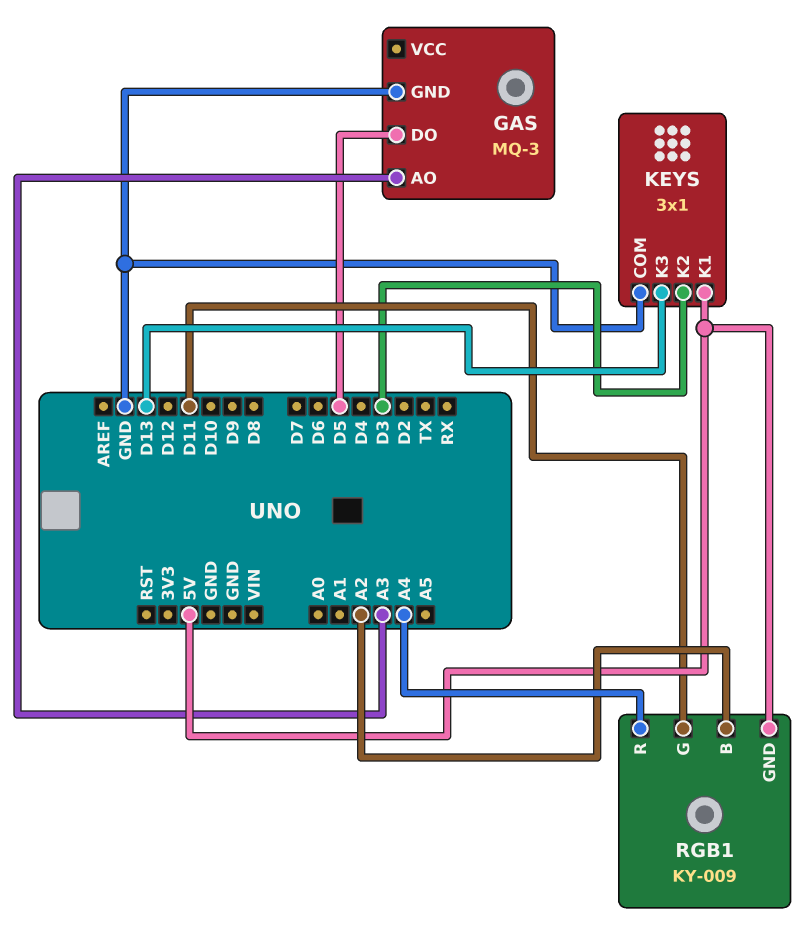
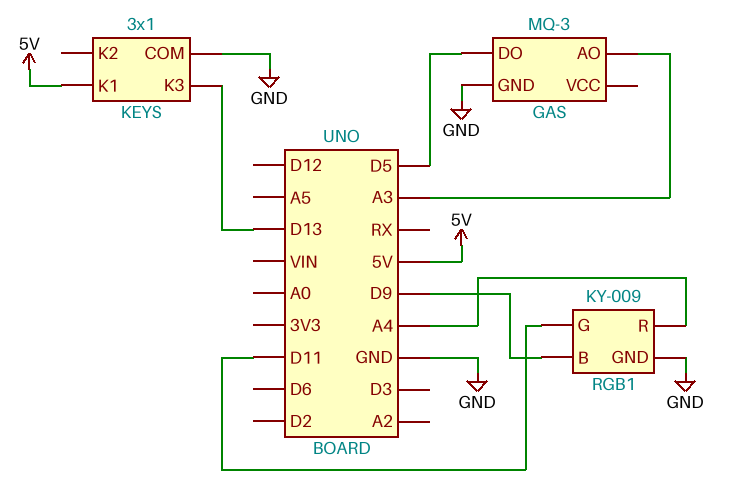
KEYS pin K2: D3 -> none
RGB1 pin B: A2 -> D9
RGB1 pin GND: 5V -> GND

